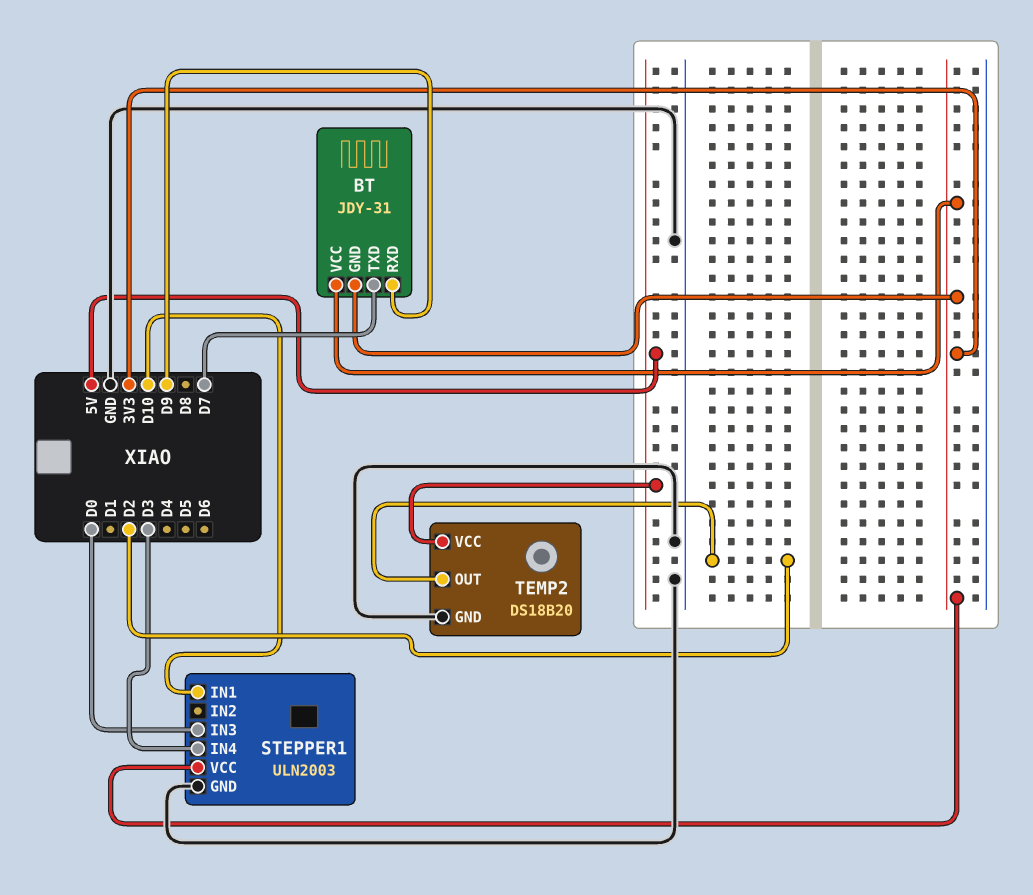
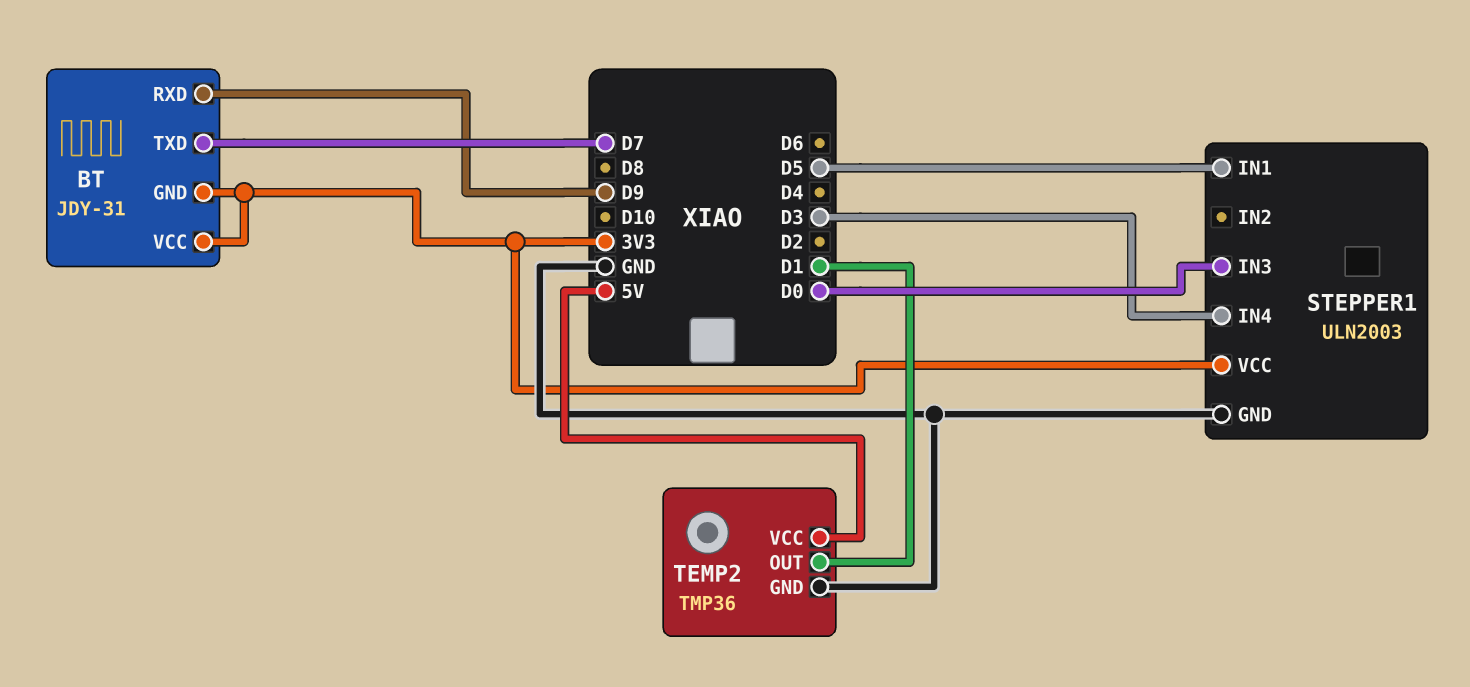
STEPPER1 pin IN1: D10 -> D5
TEMP2: DS18B20 -> TMP36
TEMP2 pin OUT: D2 -> D1

